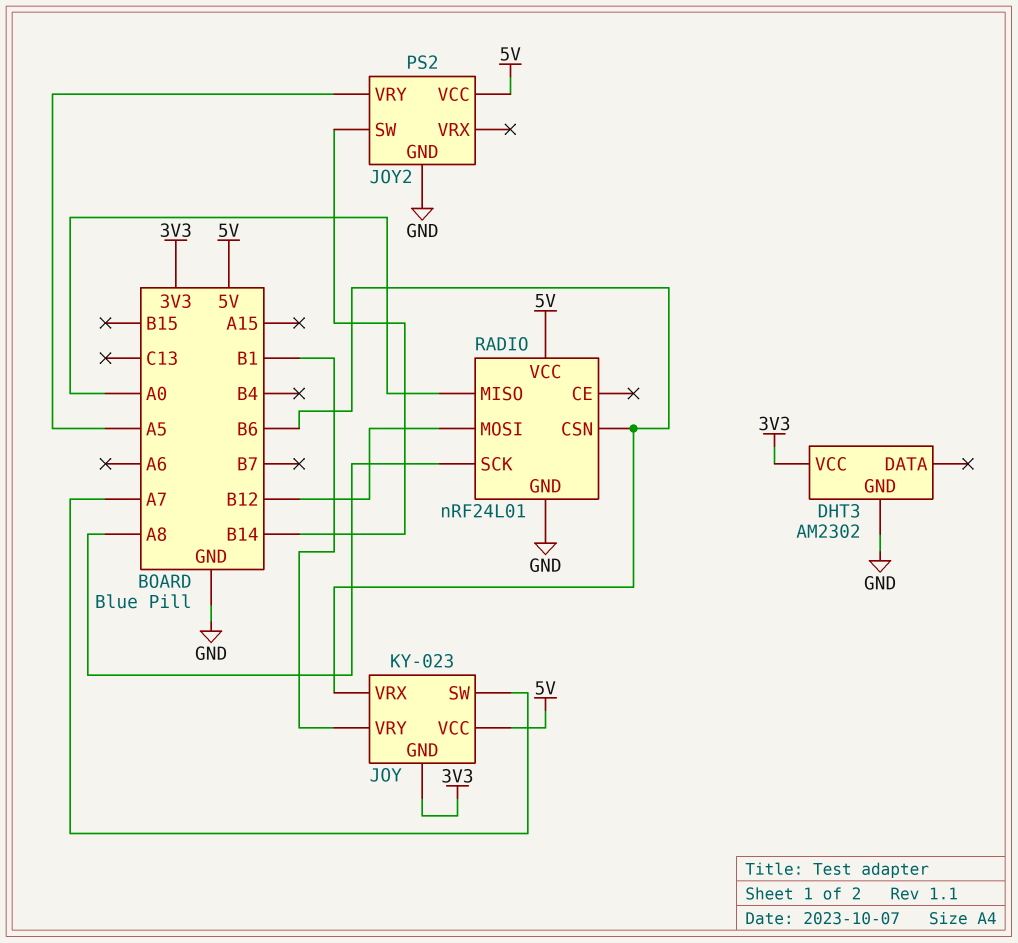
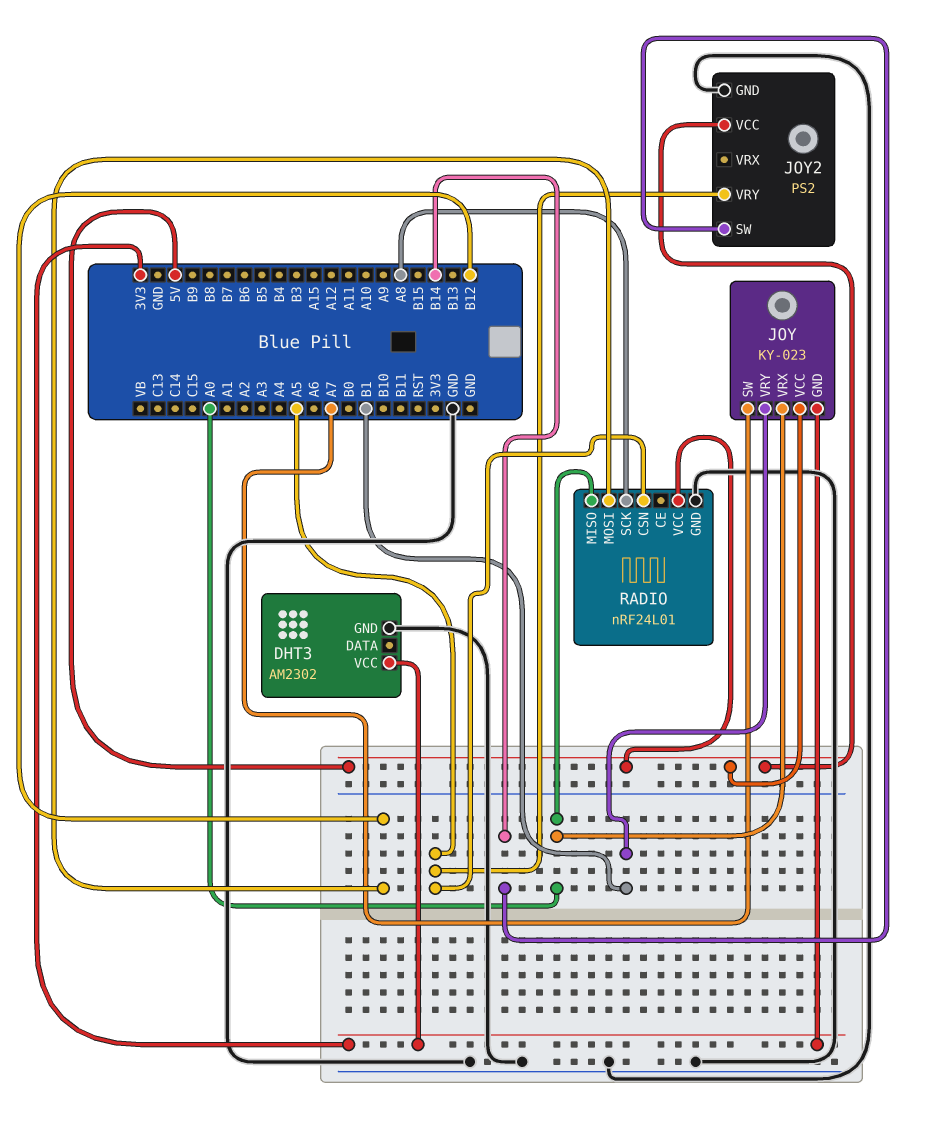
JOY pin VRX: B6 -> A0
RADIO pin CSN: B6 -> A5

